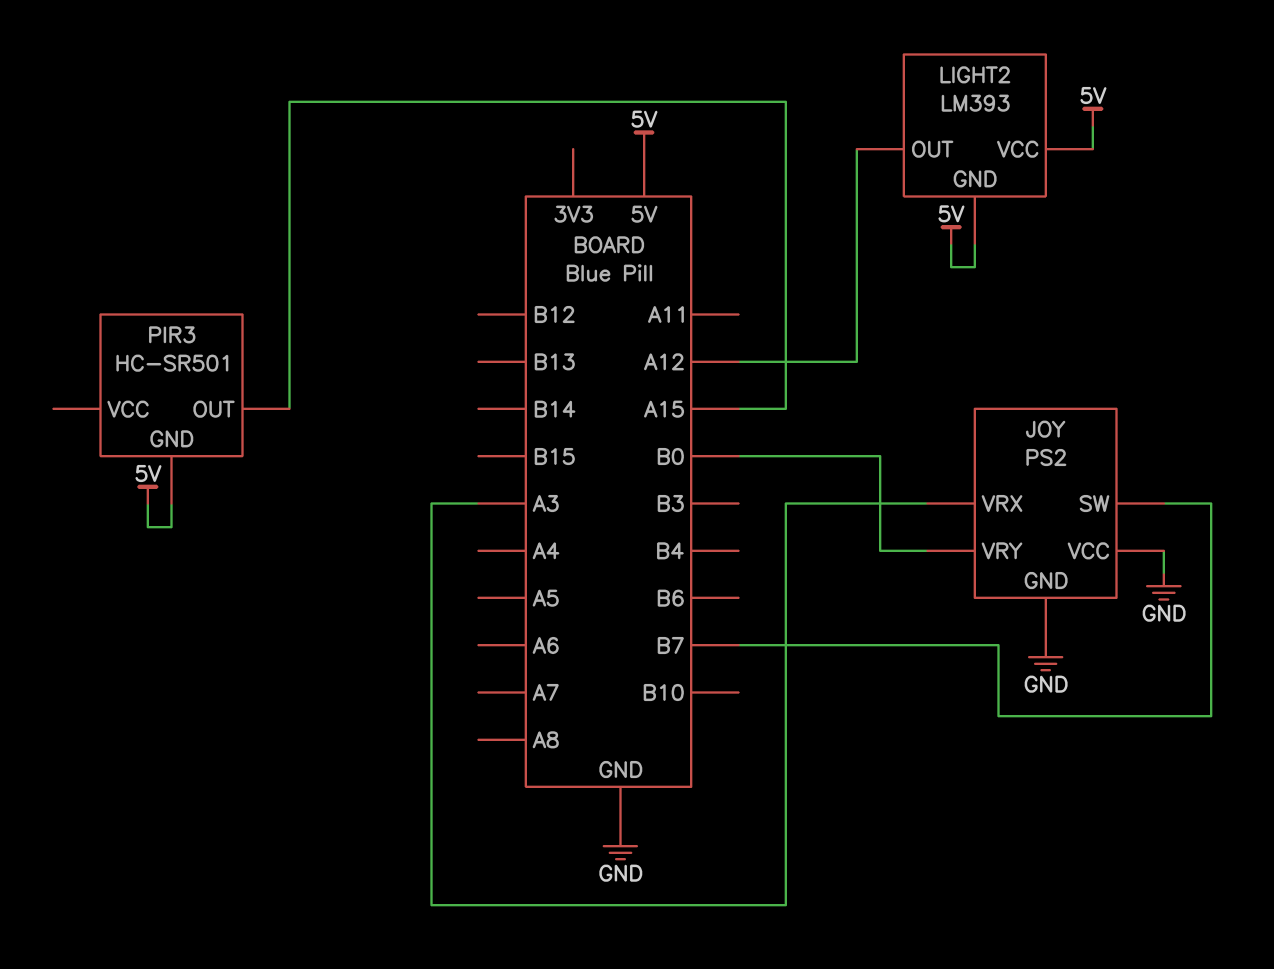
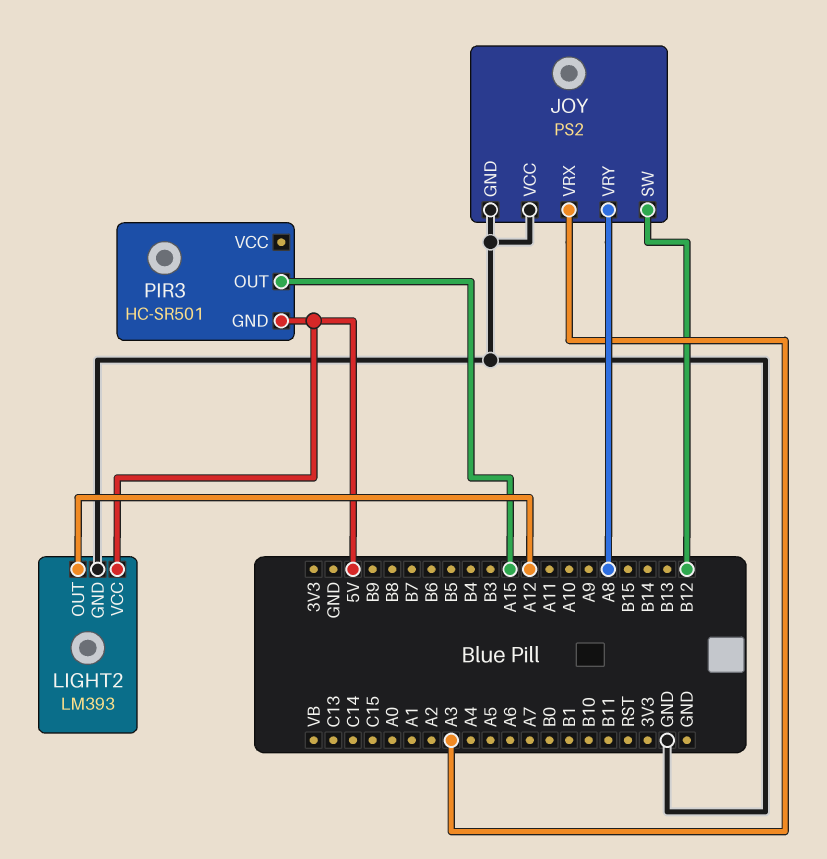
JOY pin SW: B7 -> B12
JOY pin VRY: B0 -> A8
LIGHT2 pin GND: 5V -> GND

